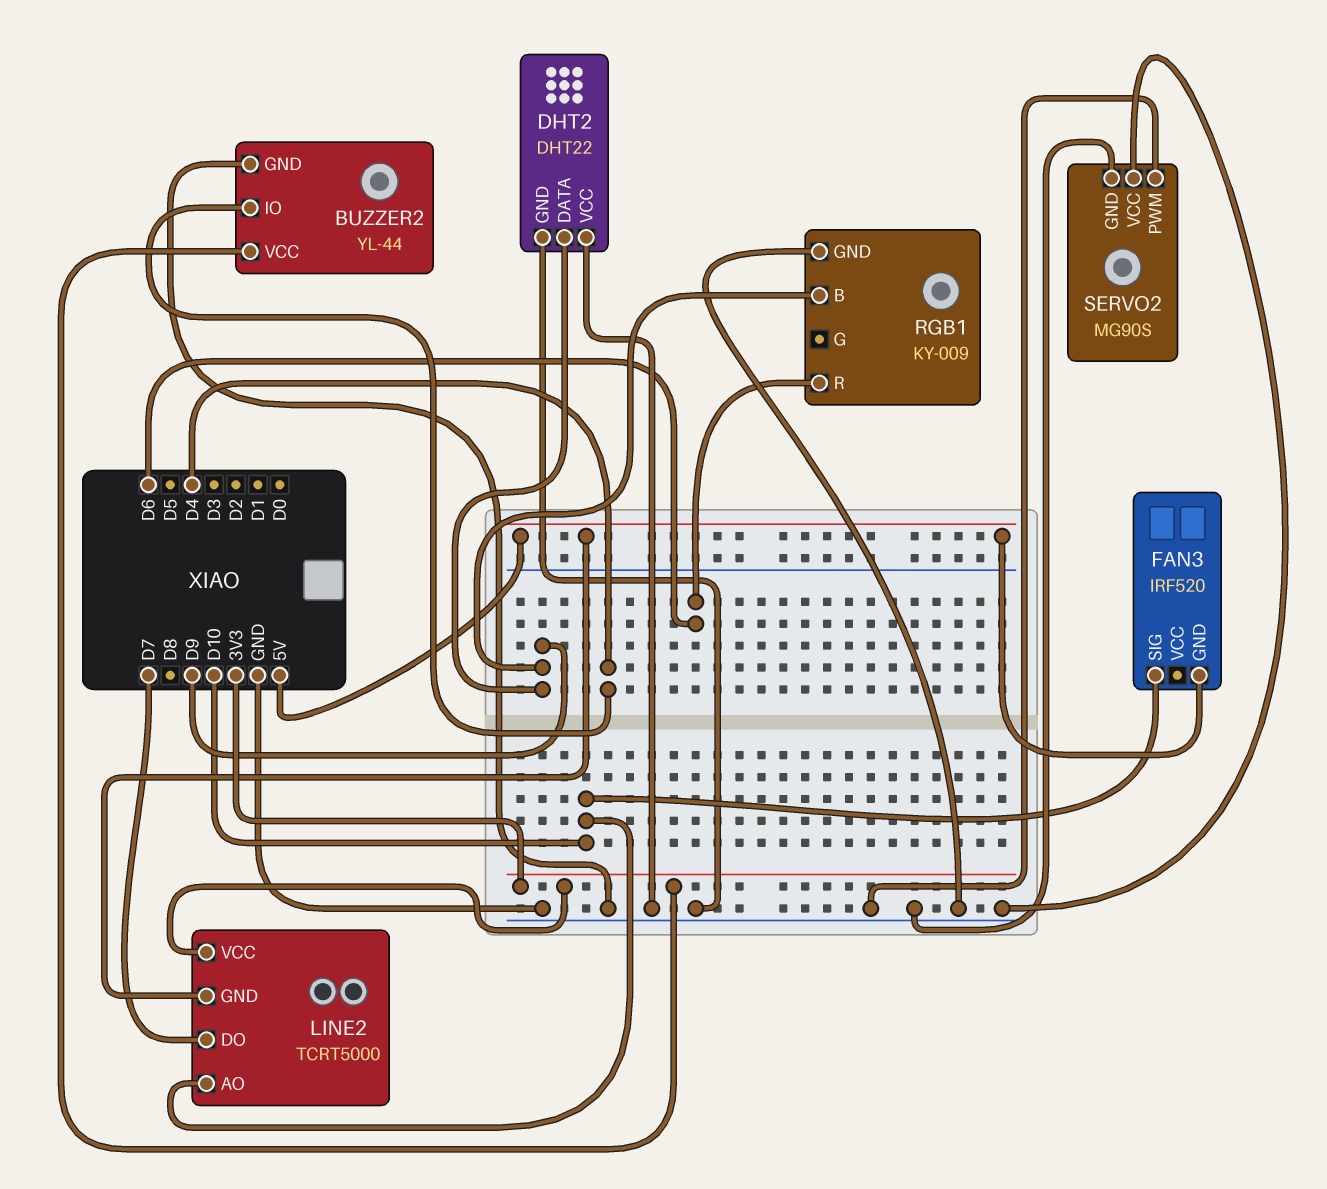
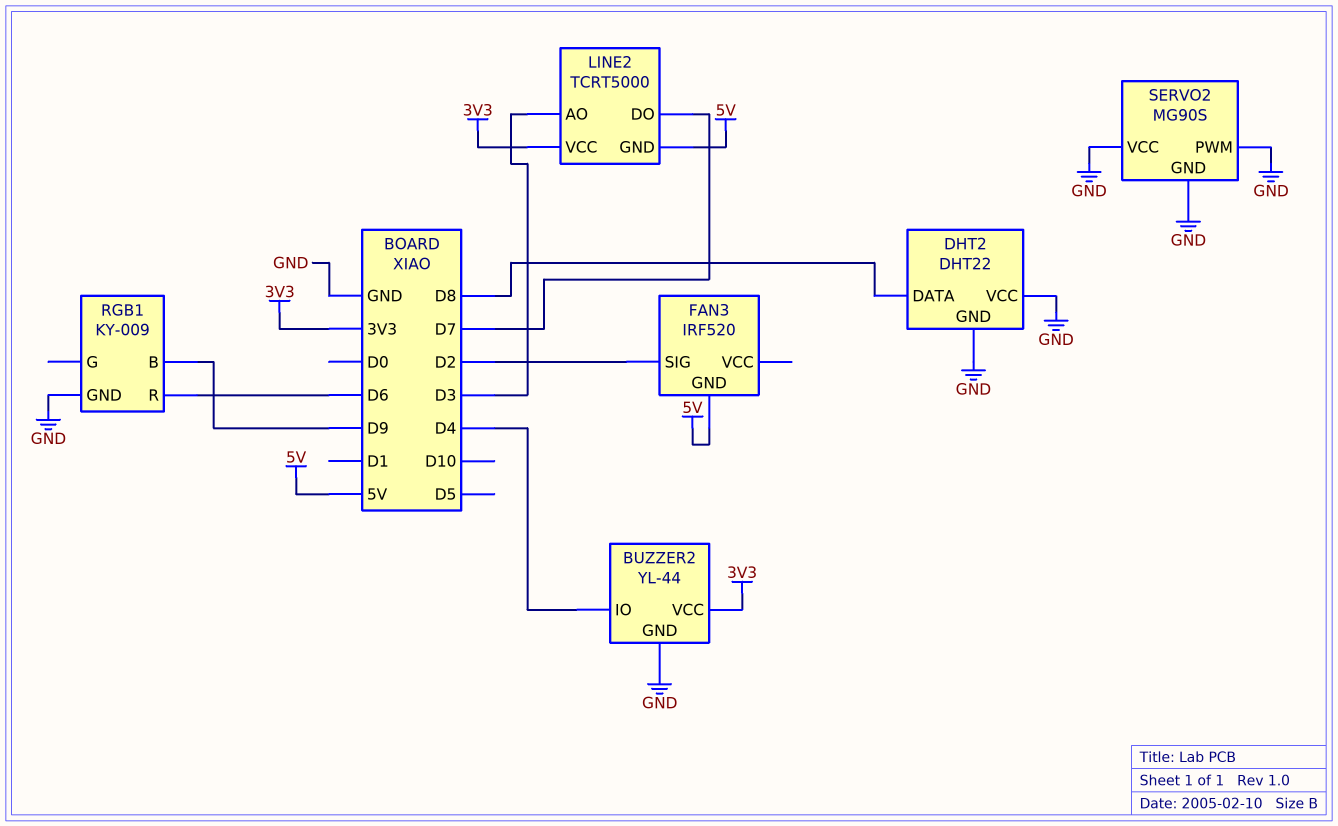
DHT2 pin DATA: D9 -> D8
FAN3 pin SIG: D10 -> D2
LINE2 pin AO: D10 -> D3

